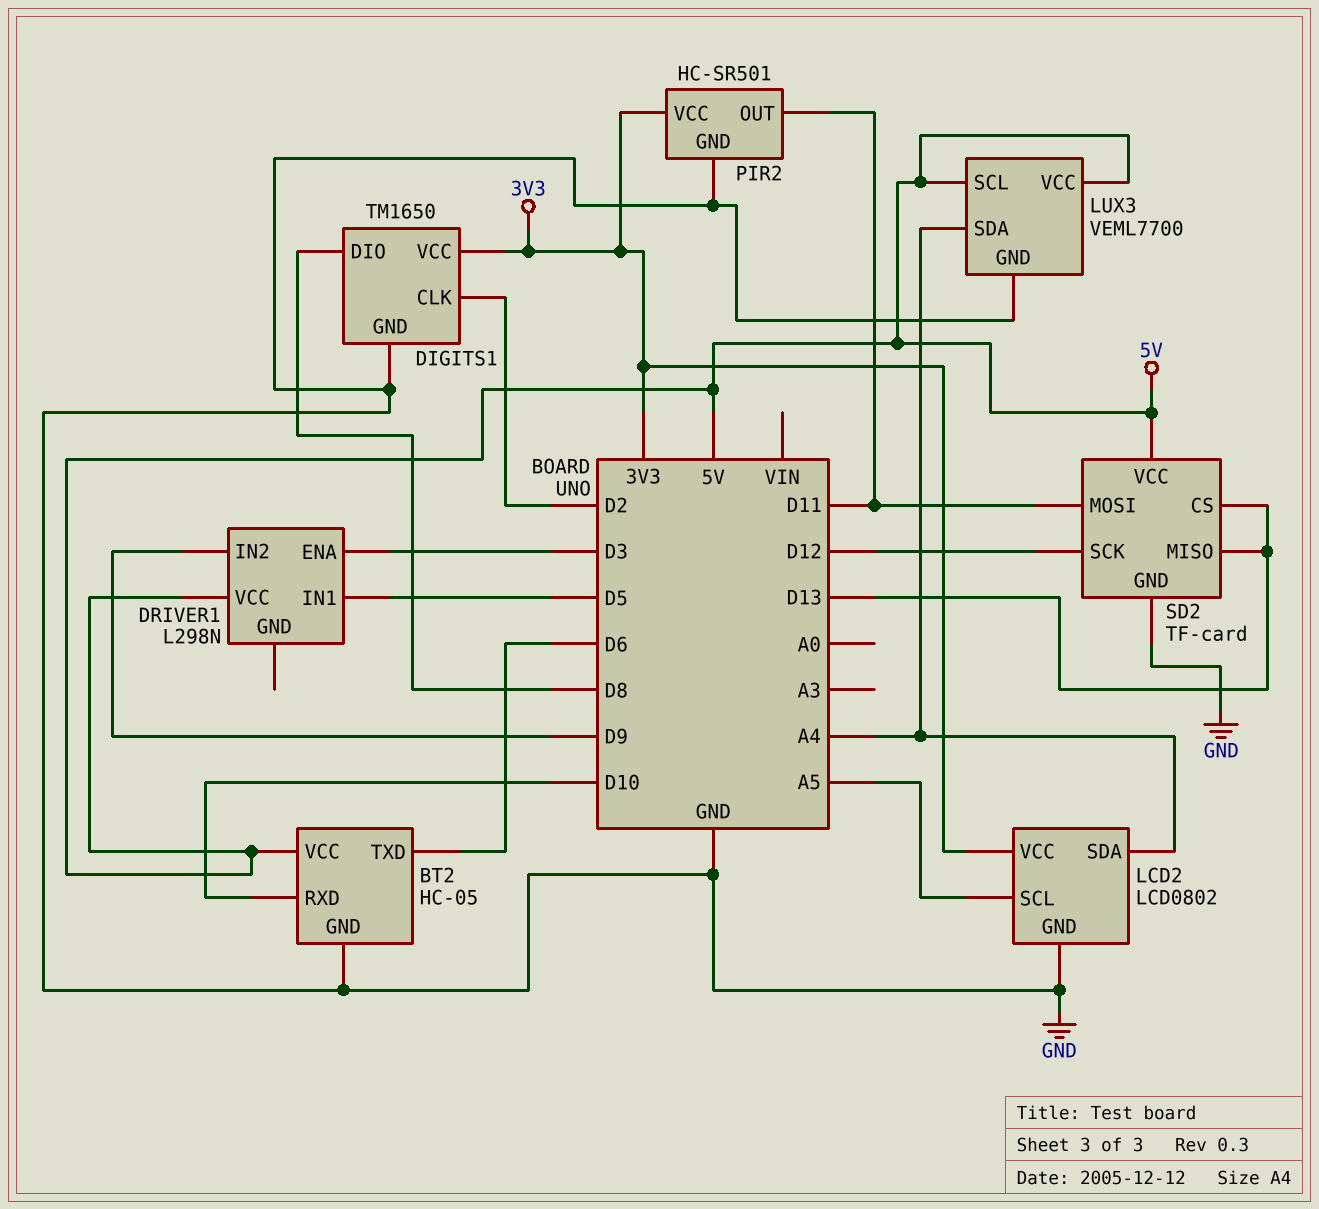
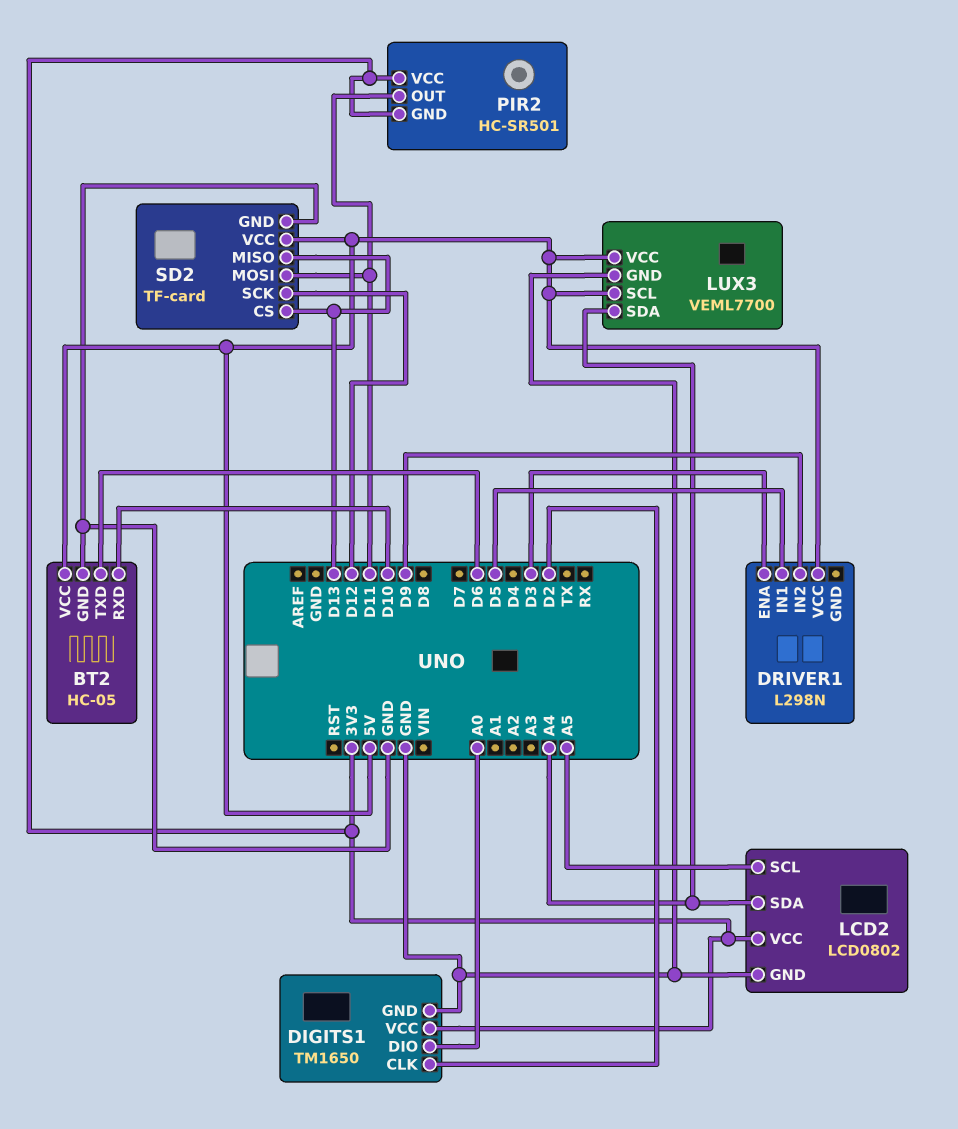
DIGITS1 pin DIO: D8 -> A0
PIR2 pin GND: GND -> 3V3

